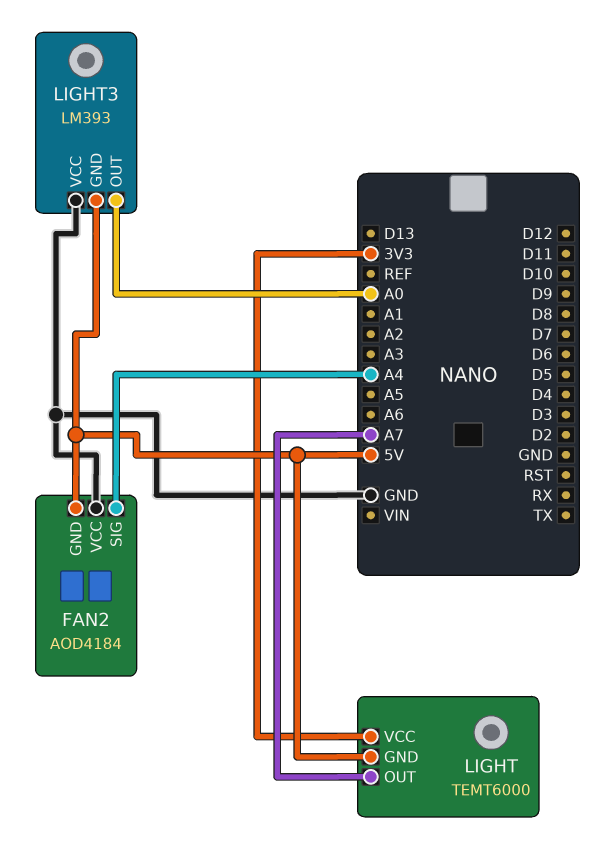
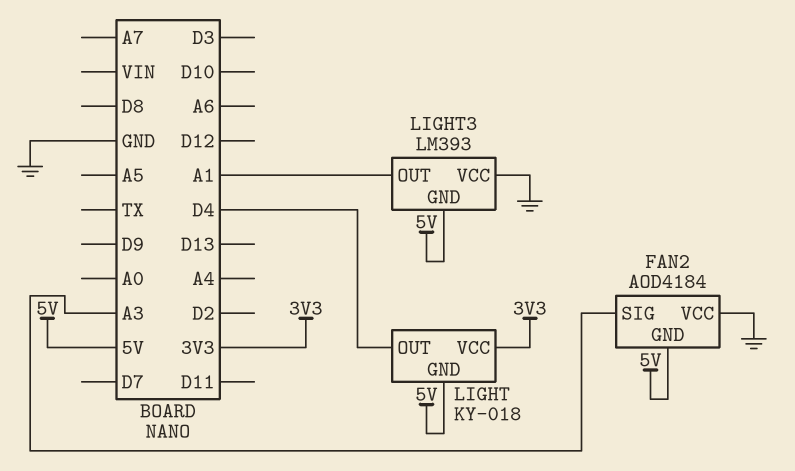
FAN2 pin SIG: A4 -> A3
LIGHT: TEMT6000 -> KY-018
LIGHT pin OUT: A7 -> D4
LIGHT3 pin OUT: A0 -> A1

